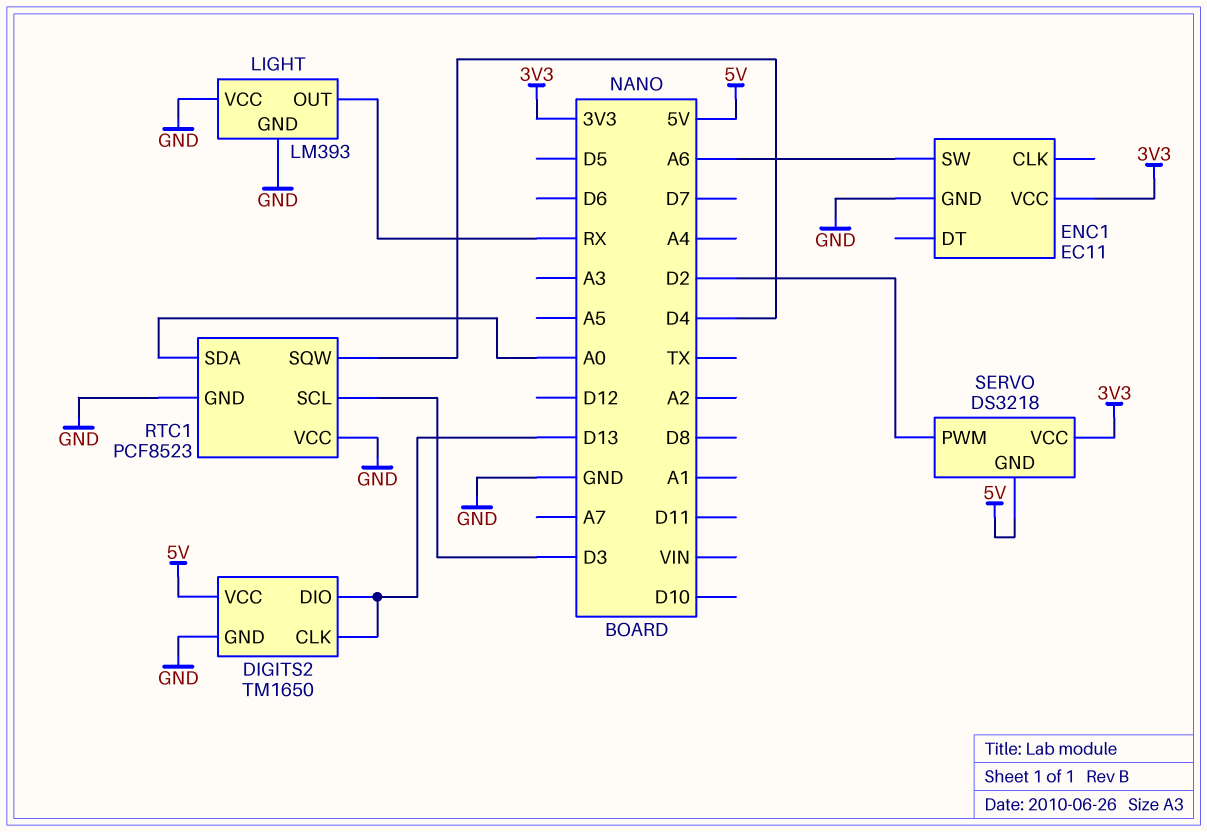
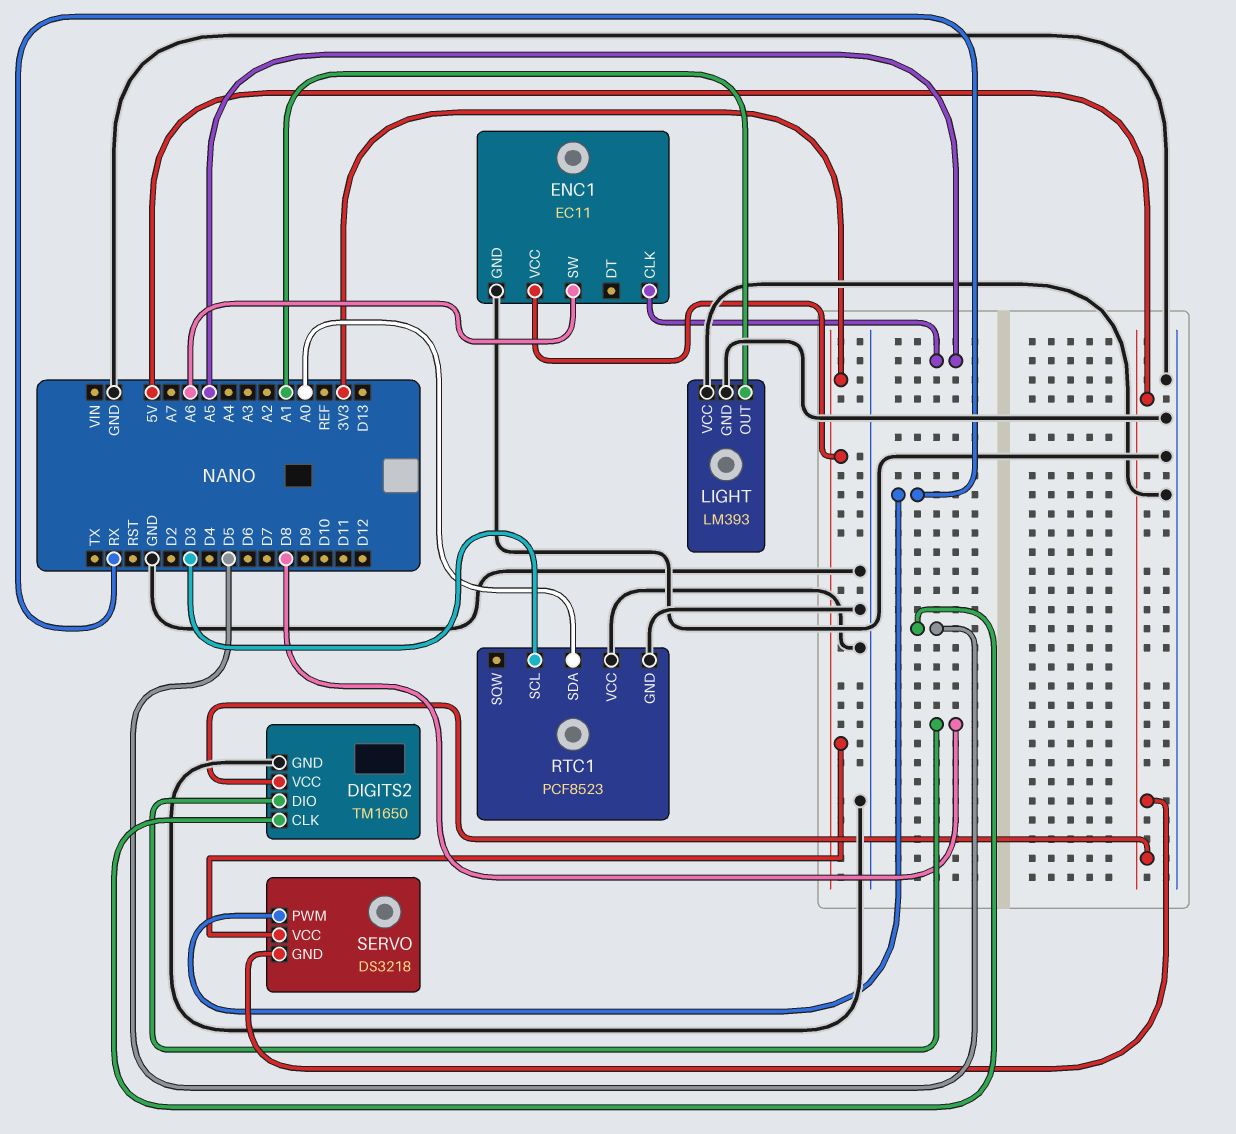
DIGITS2 pin CLK: D13 -> D5
DIGITS2 pin DIO: D13 -> D8
ENC1 pin CLK: none -> A5
LIGHT pin OUT: RX -> A1
RTC1 pin SQW: D4 -> none
SERVO pin PWM: D2 -> RX

